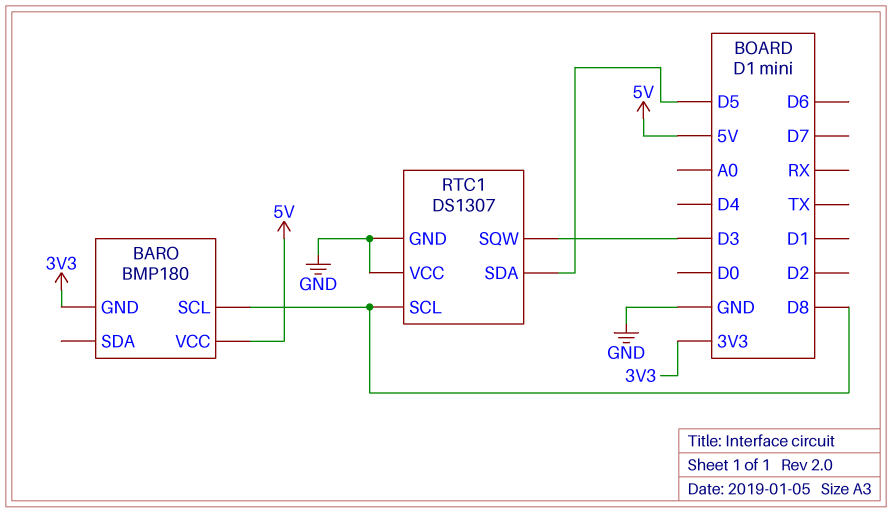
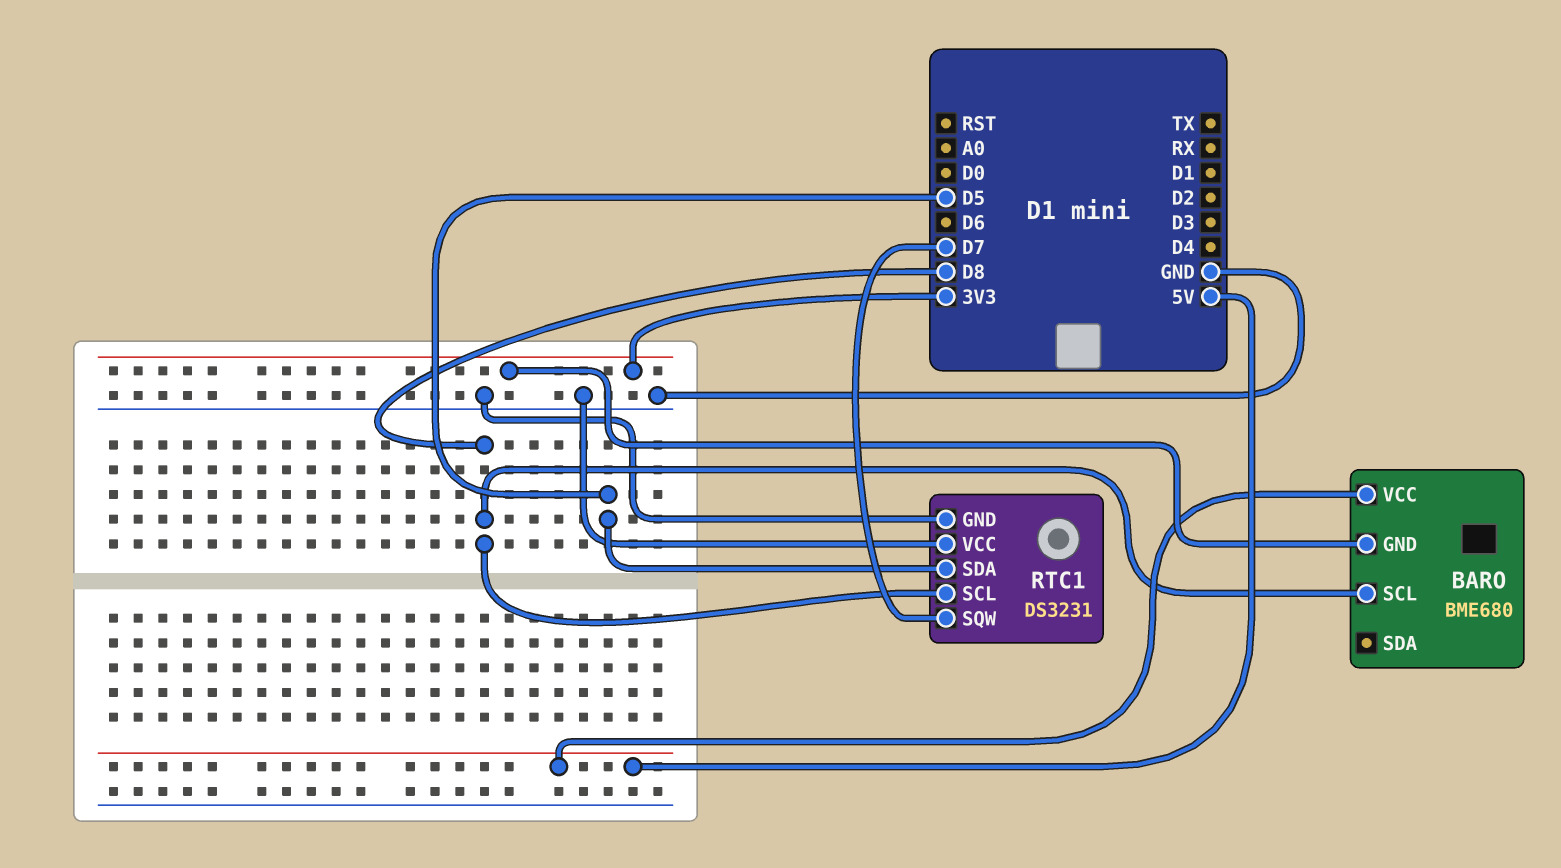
BARO: BMP180 -> BME680
RTC1: DS1307 -> DS3231
RTC1 pin SQW: D3 -> D7

